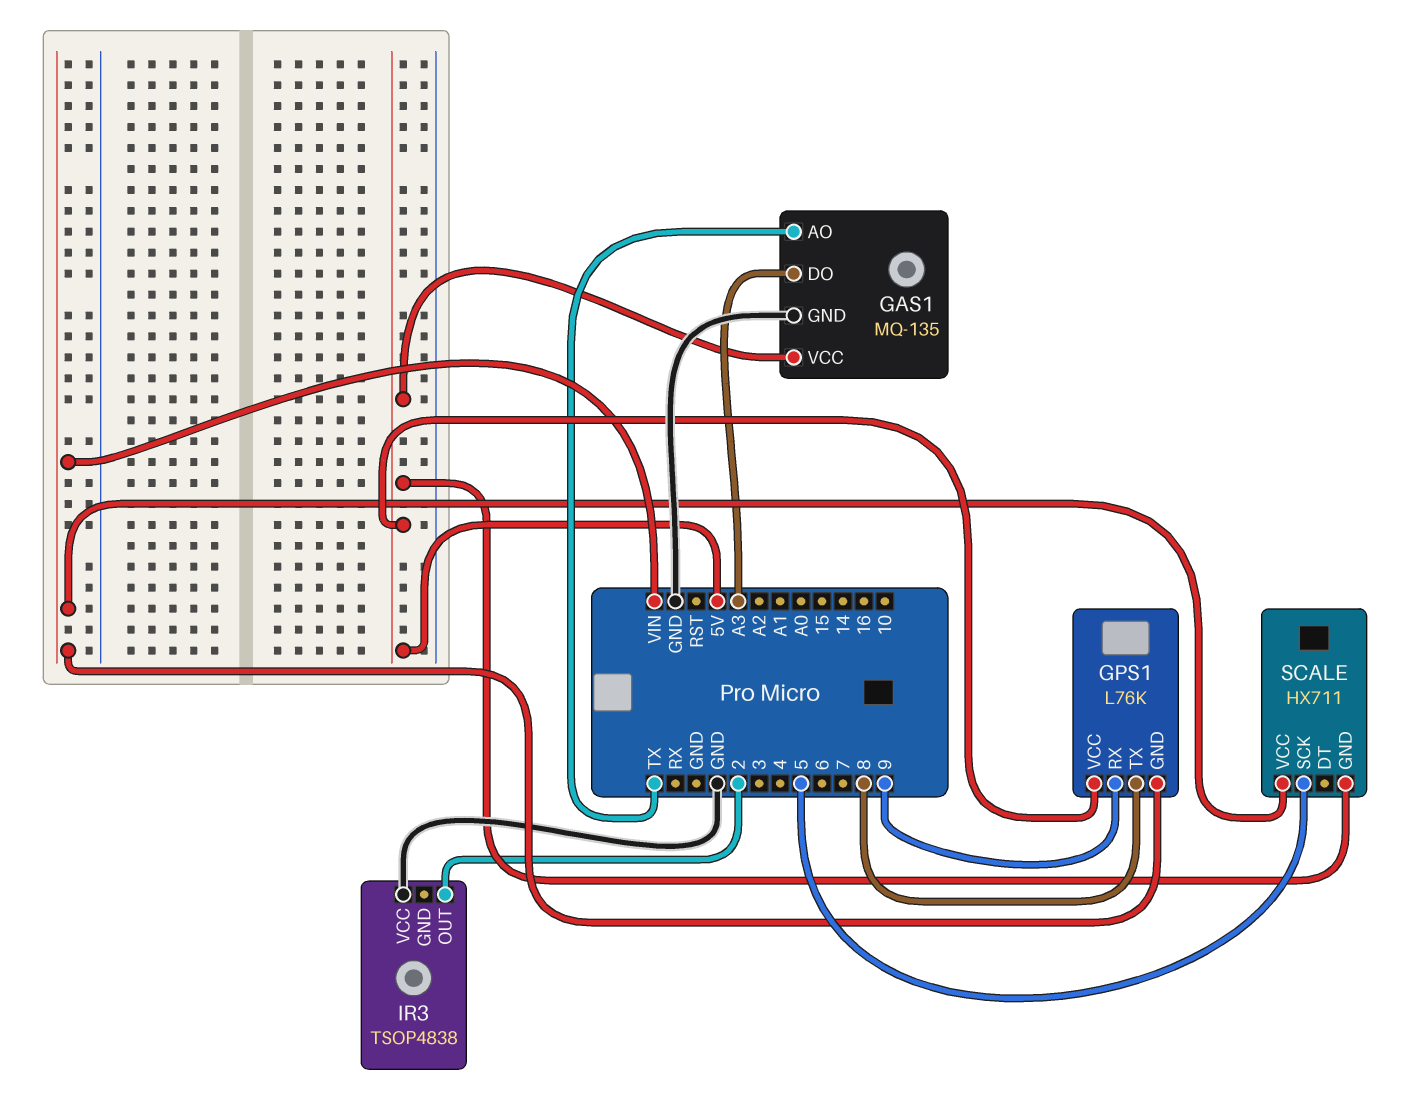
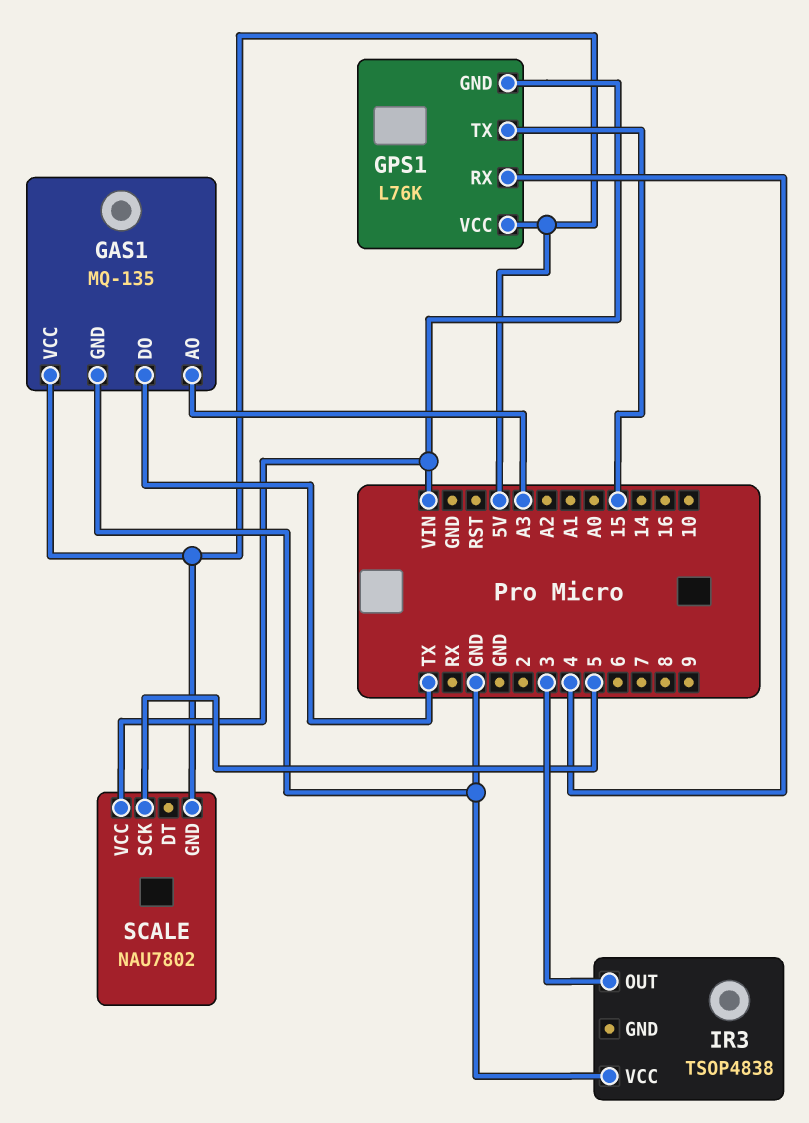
GAS1 pin AO: TX -> A3
GAS1 pin DO: A3 -> TX
GPS1 pin RX: 9 -> 4
GPS1 pin TX: 8 -> 15
IR3 pin OUT: 2 -> 3
SCALE: HX711 -> NAU7802

